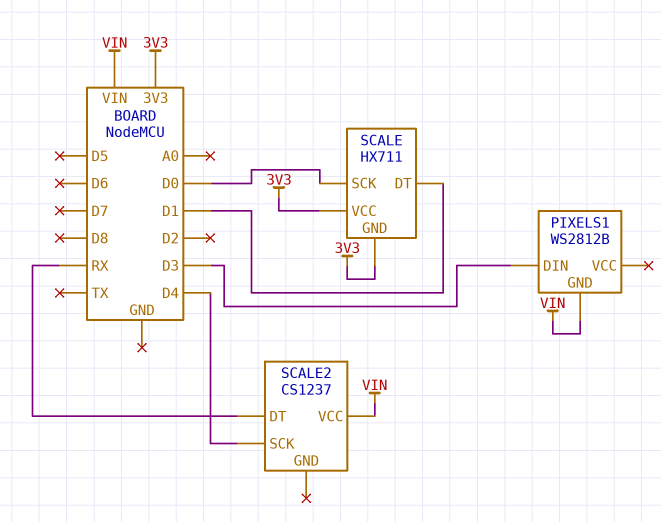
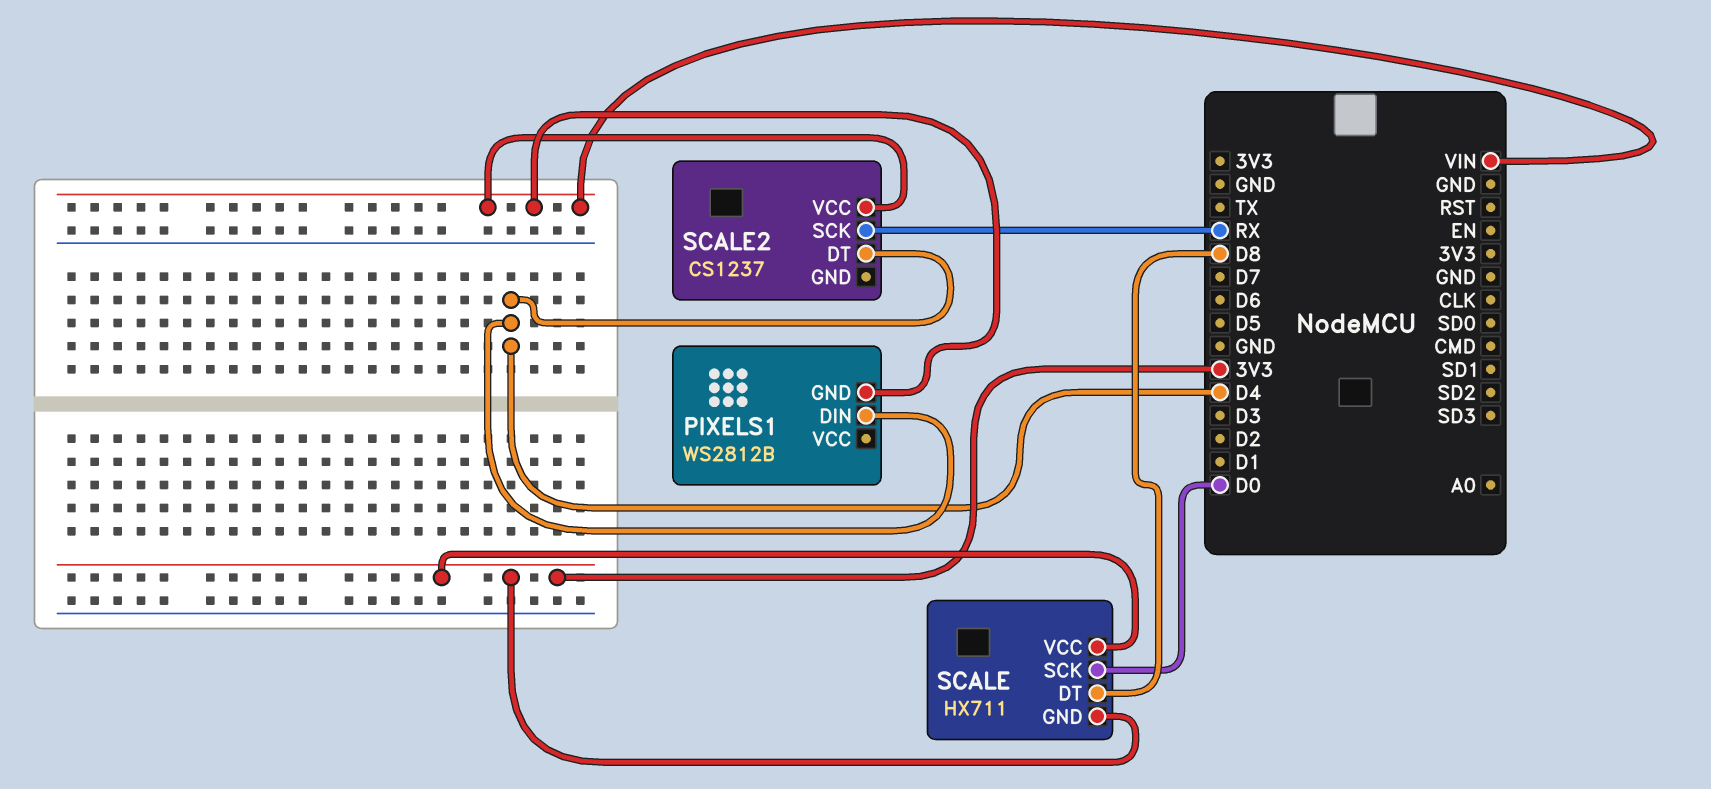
PIXELS1 pin DIN: D3 -> D4
SCALE pin DT: D1 -> D8
SCALE2 pin DT: RX -> D4
SCALE2 pin SCK: D4 -> RX

